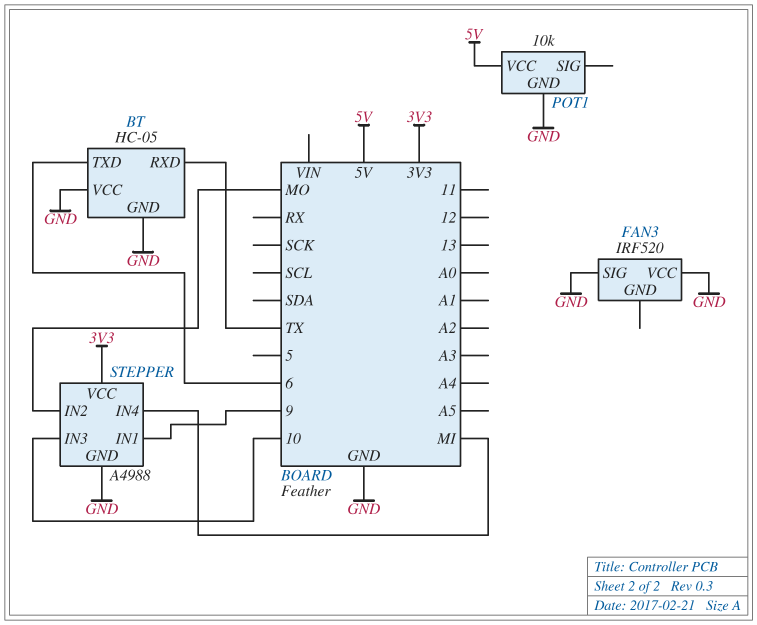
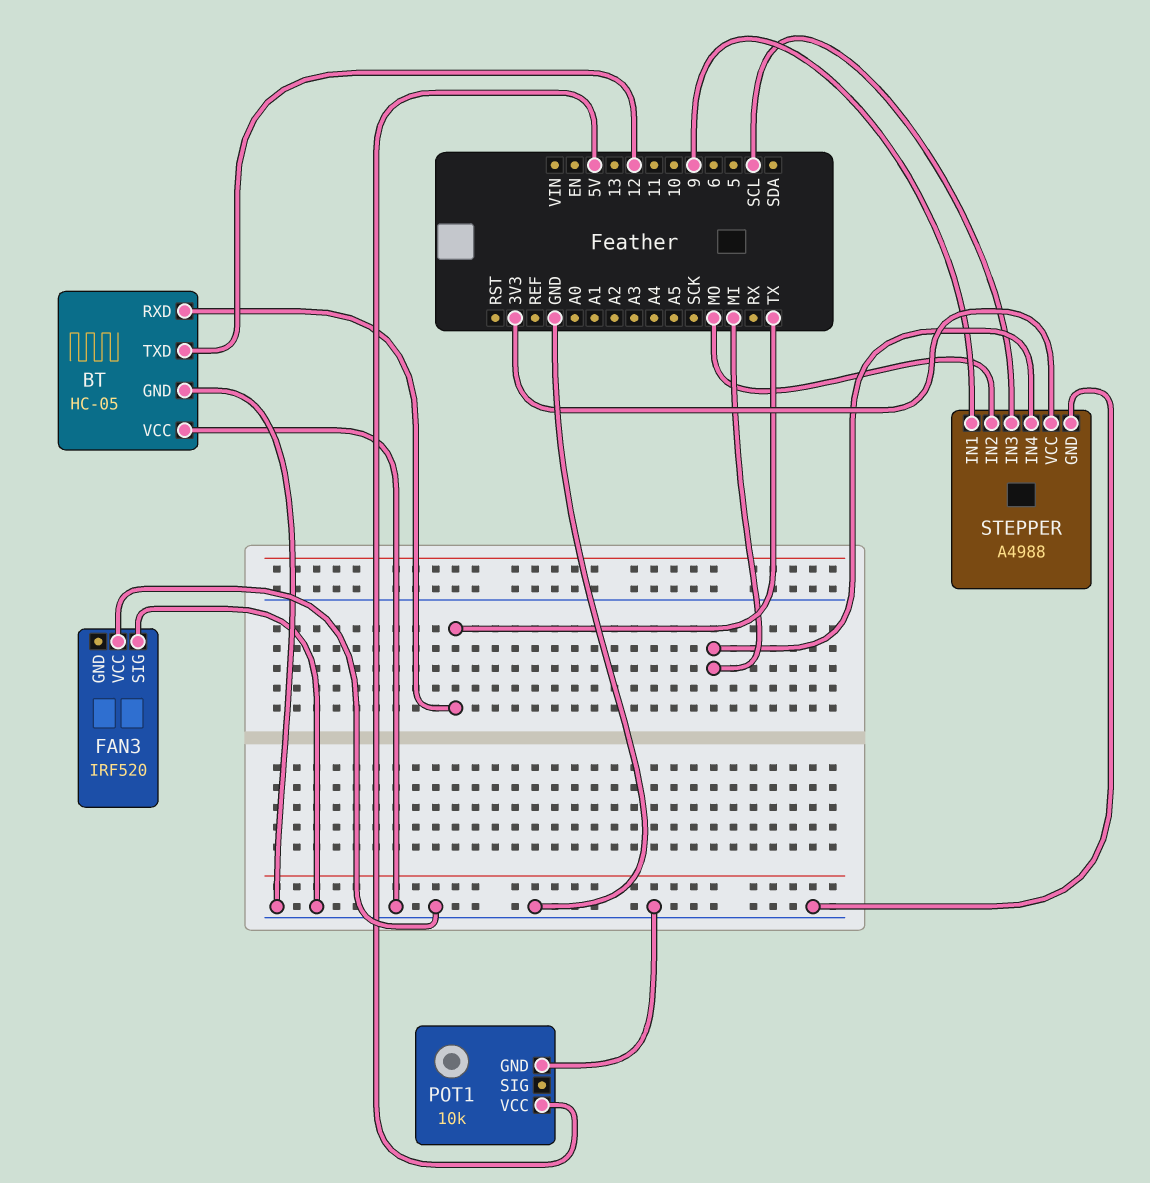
BT pin TXD: 6 -> 12
STEPPER pin IN3: 10 -> SCL

